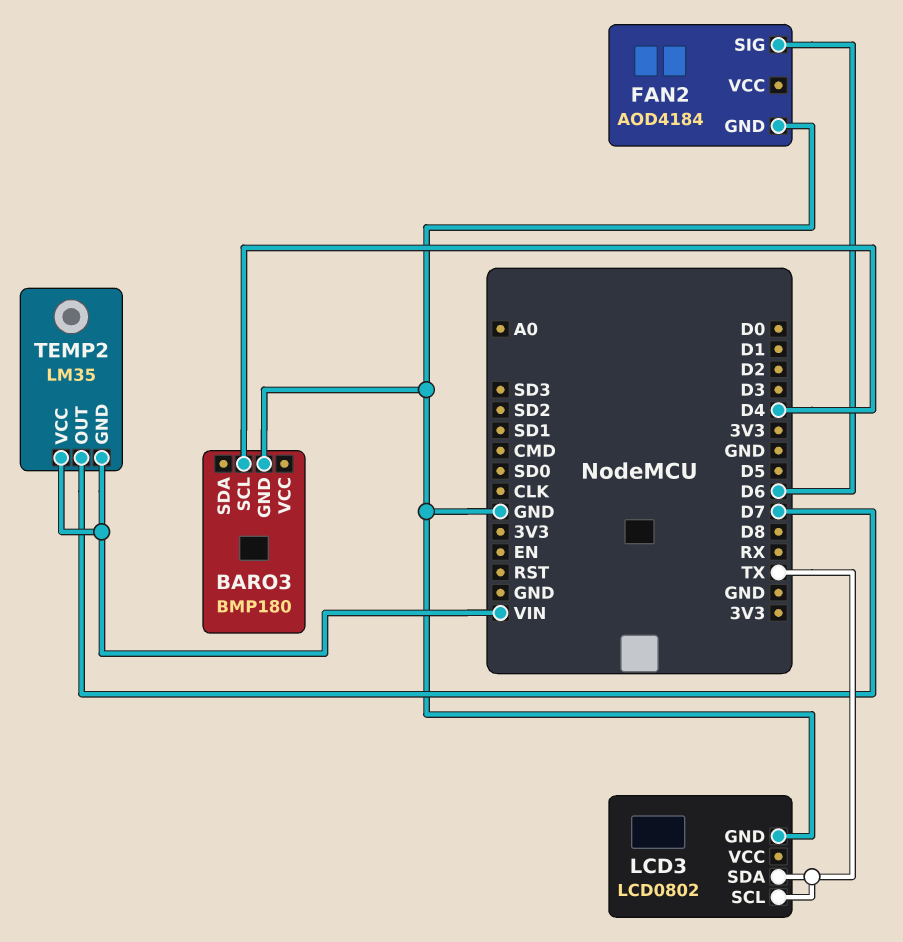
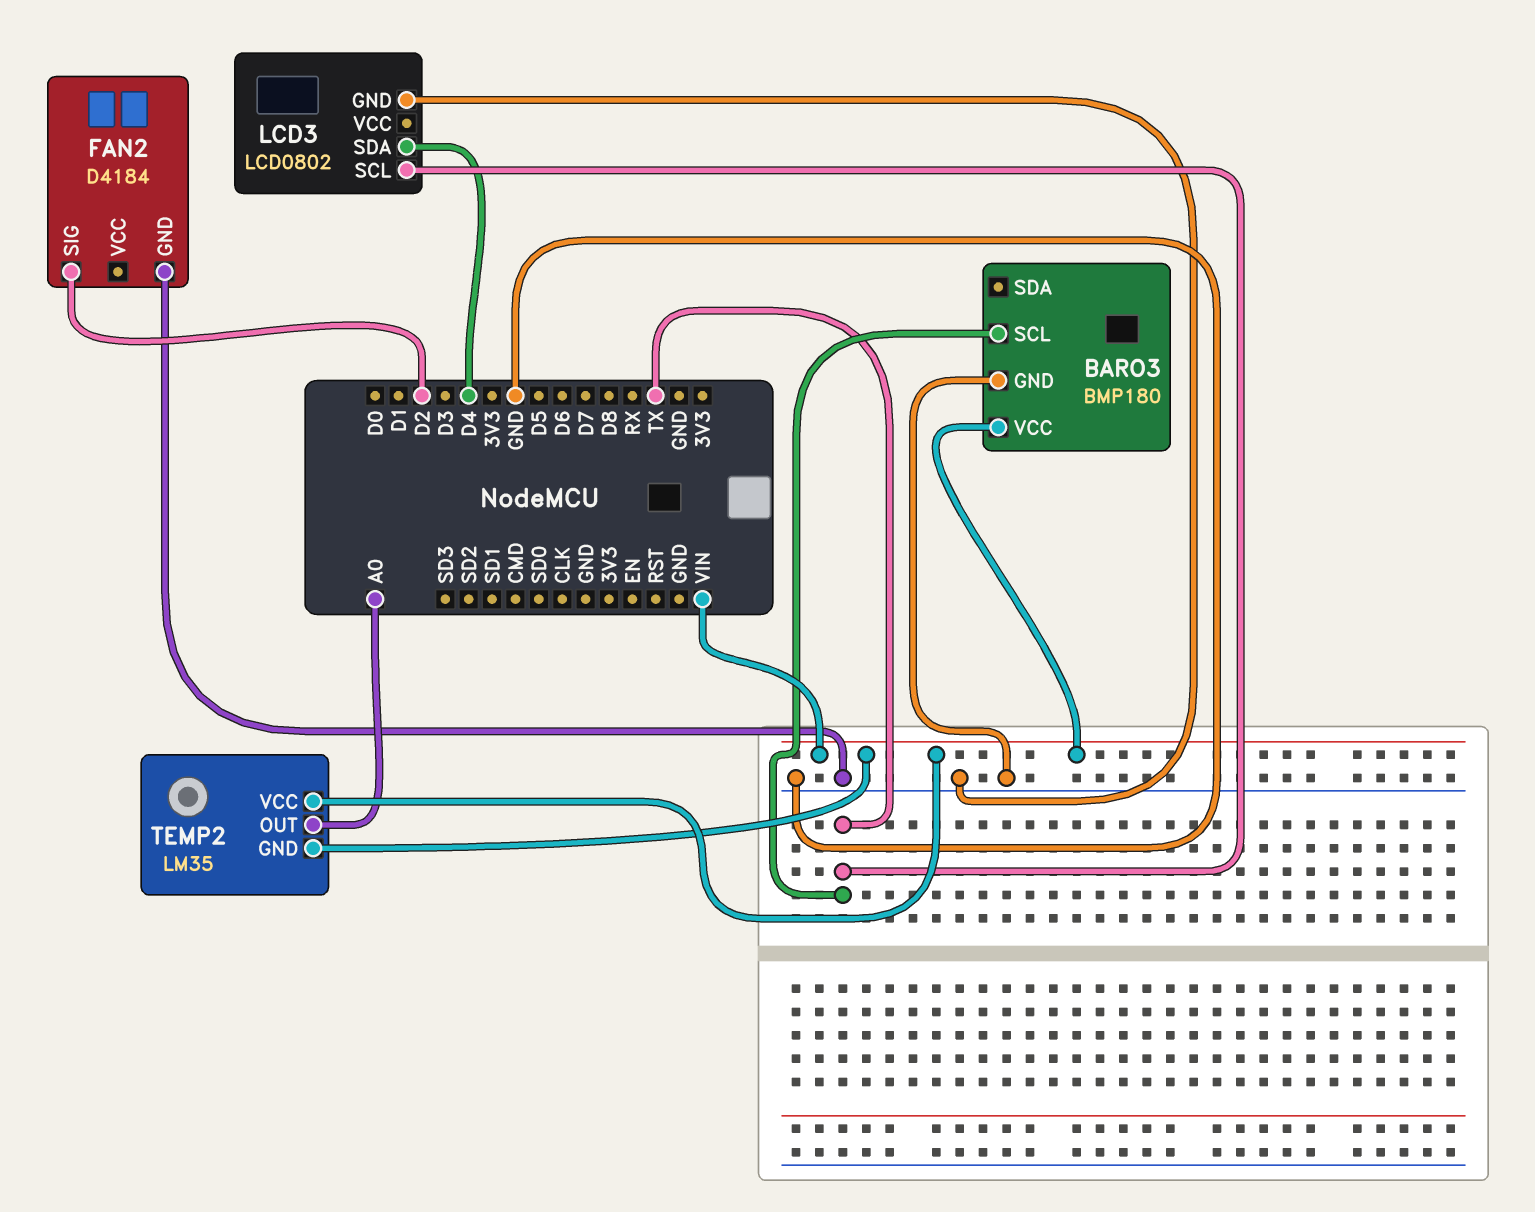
BARO3 pin SCL: D4 -> TX
BARO3 pin VCC: none -> VIN
FAN2: AOD4184 -> D4184
FAN2 pin SIG: D6 -> D2
LCD3 pin SDA: TX -> D4
TEMP2 pin OUT: D7 -> A0

